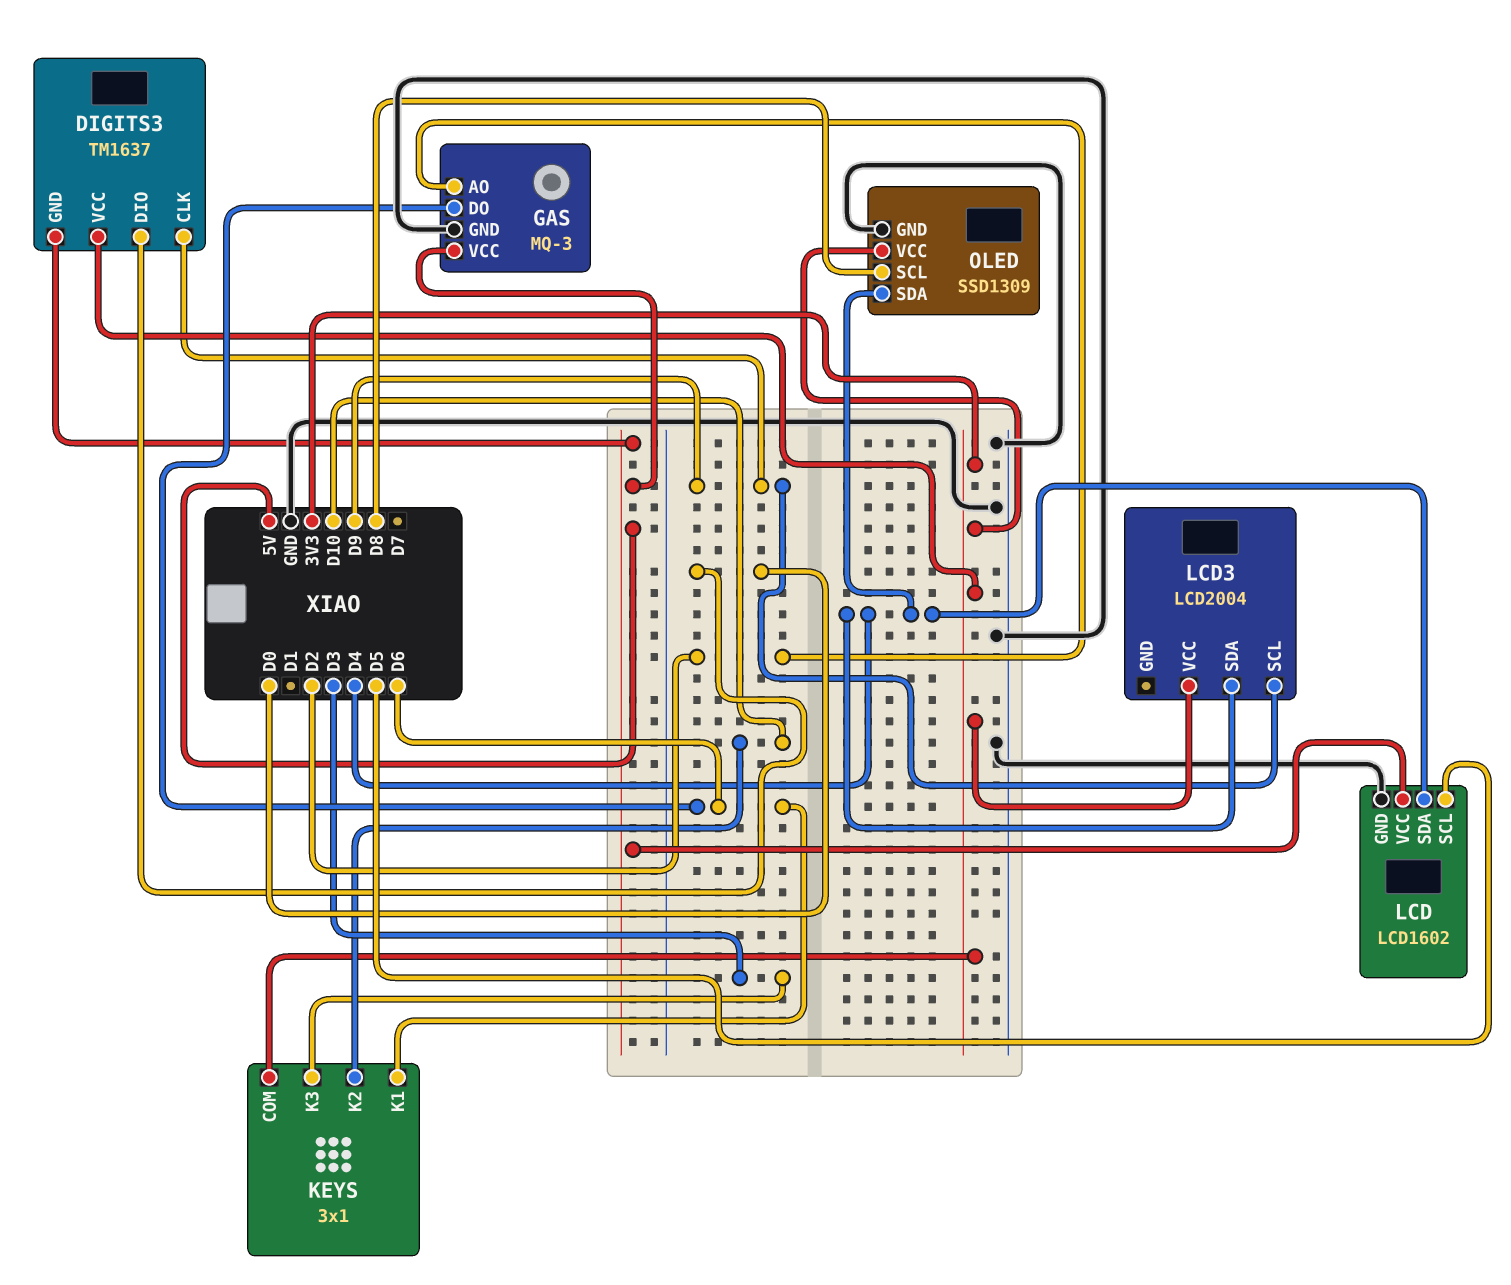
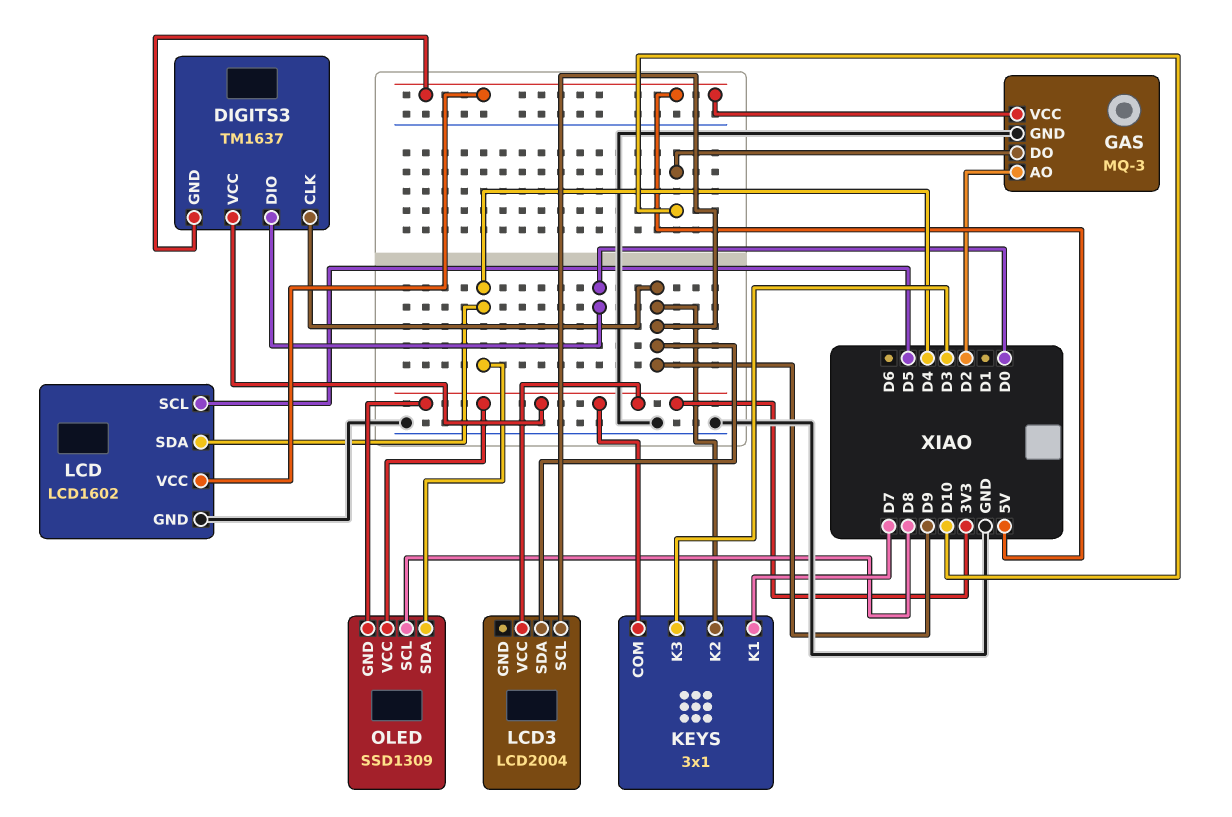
GAS pin DO: D6 -> D10
KEYS pin K1: D6 -> D7
KEYS pin K2: D10 -> D9
LCD3 pin SDA: D4 -> D9
OLED pin GND: GND -> 3V3

